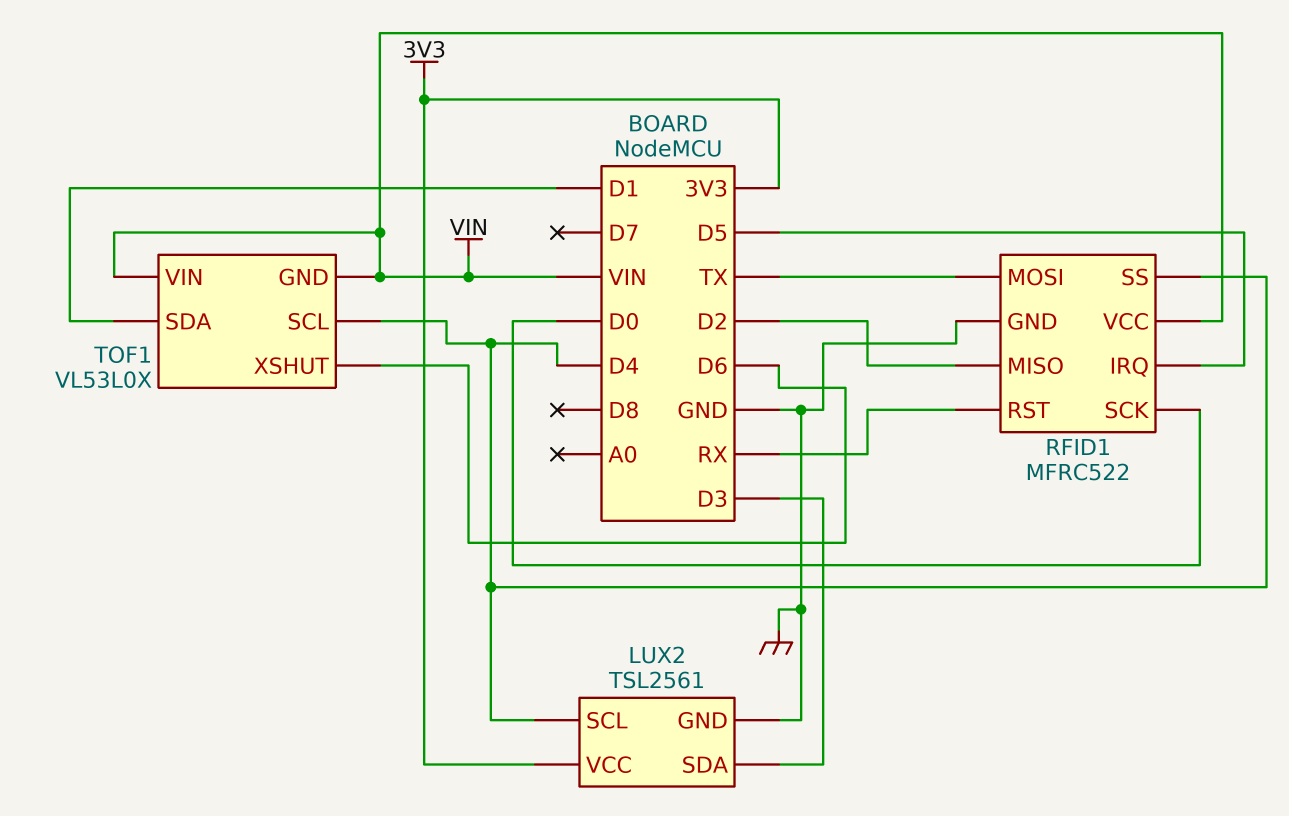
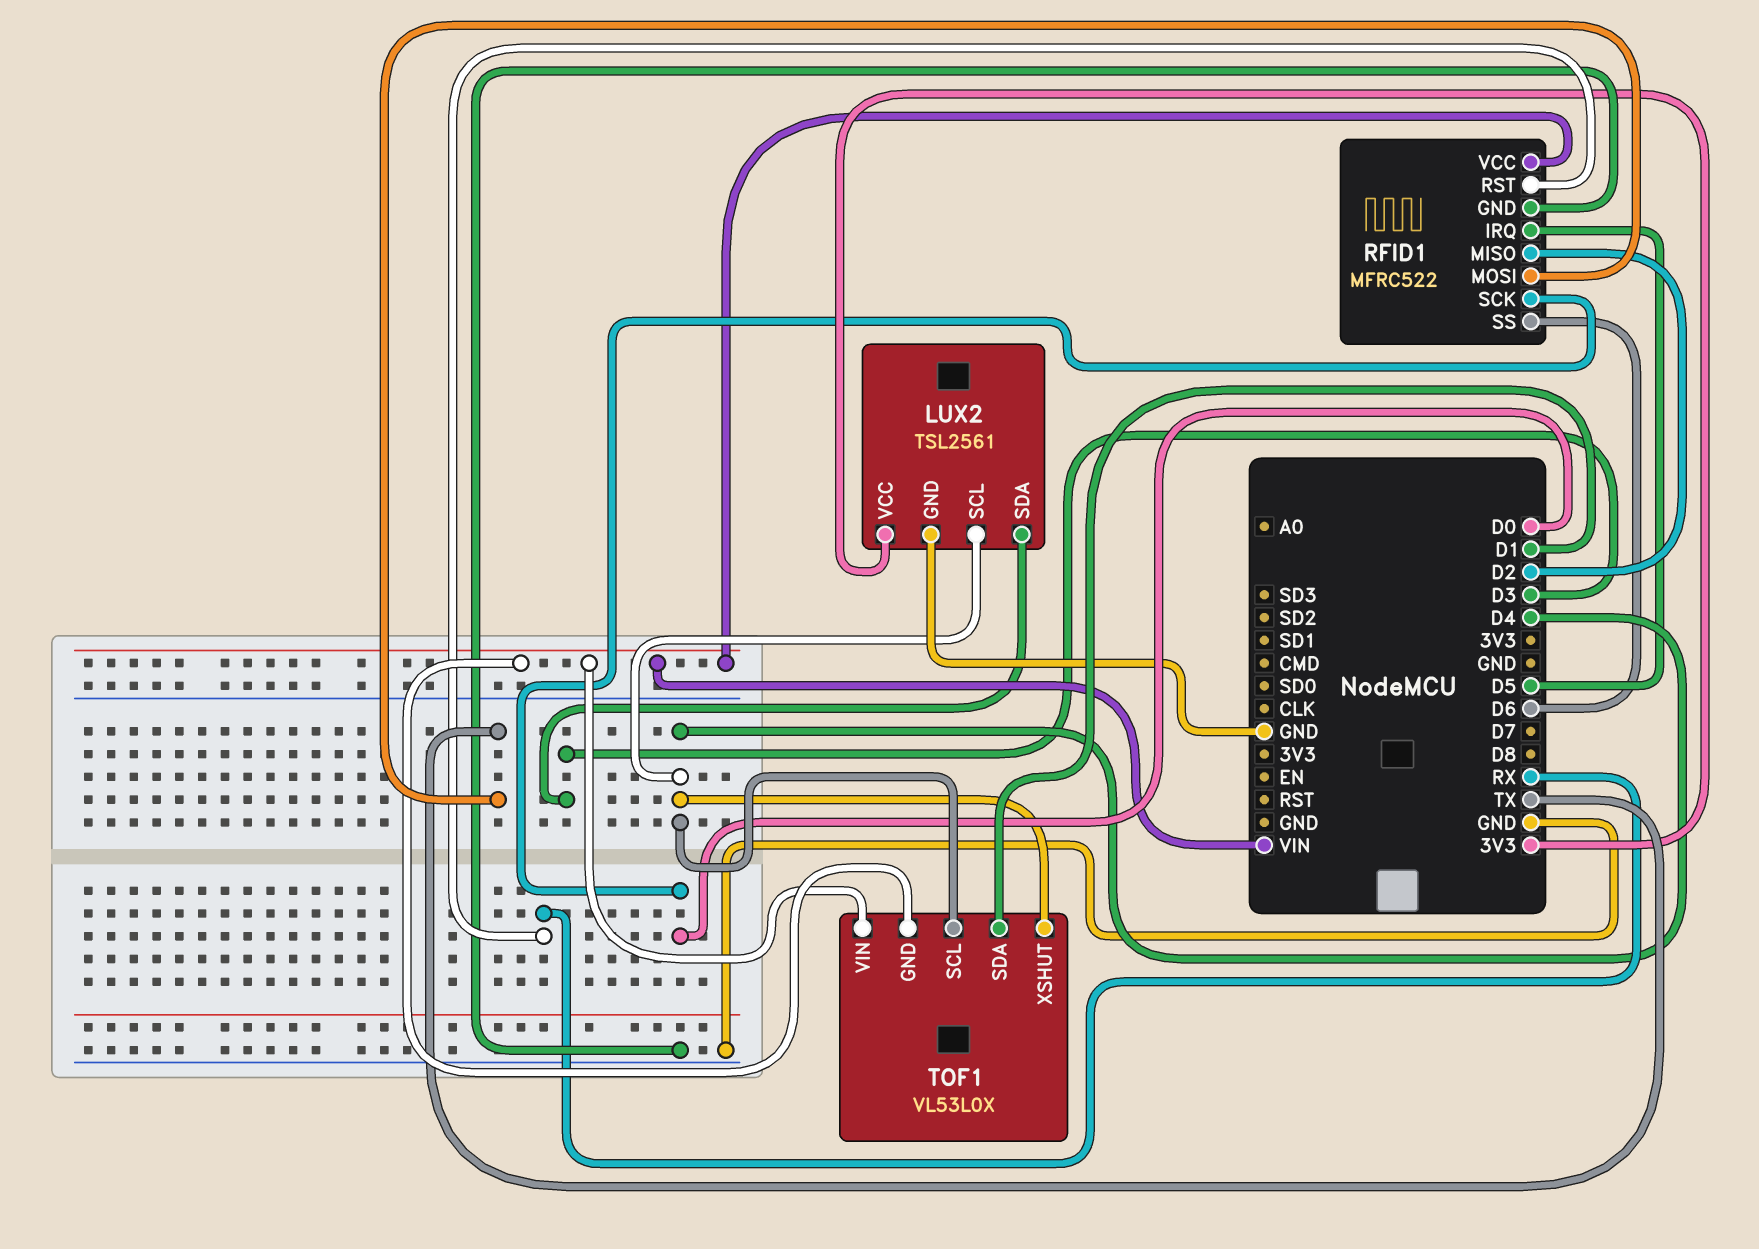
RFID1 pin SS: D4 -> D6
TOF1 pin XSHUT: D6 -> D4

